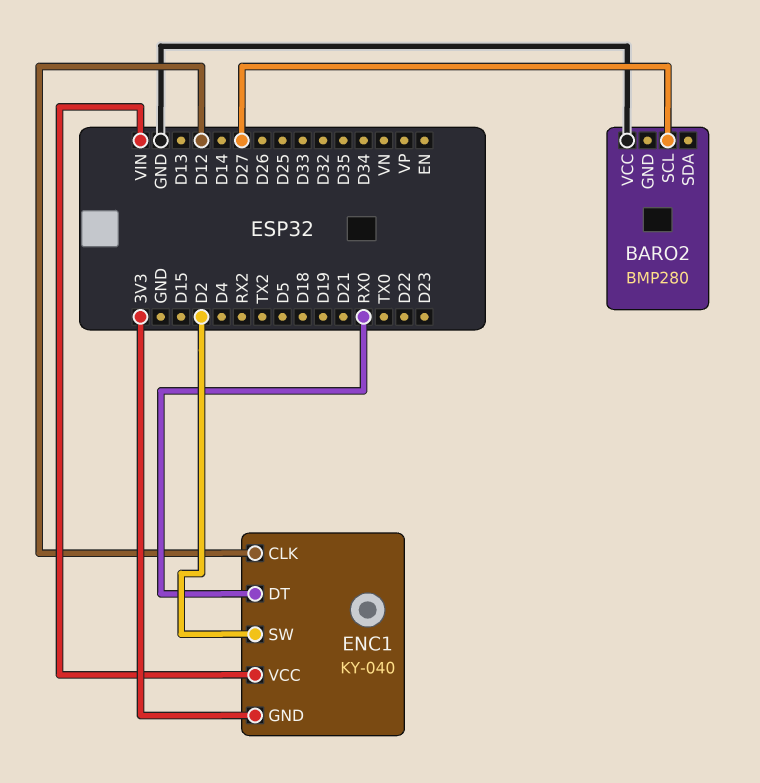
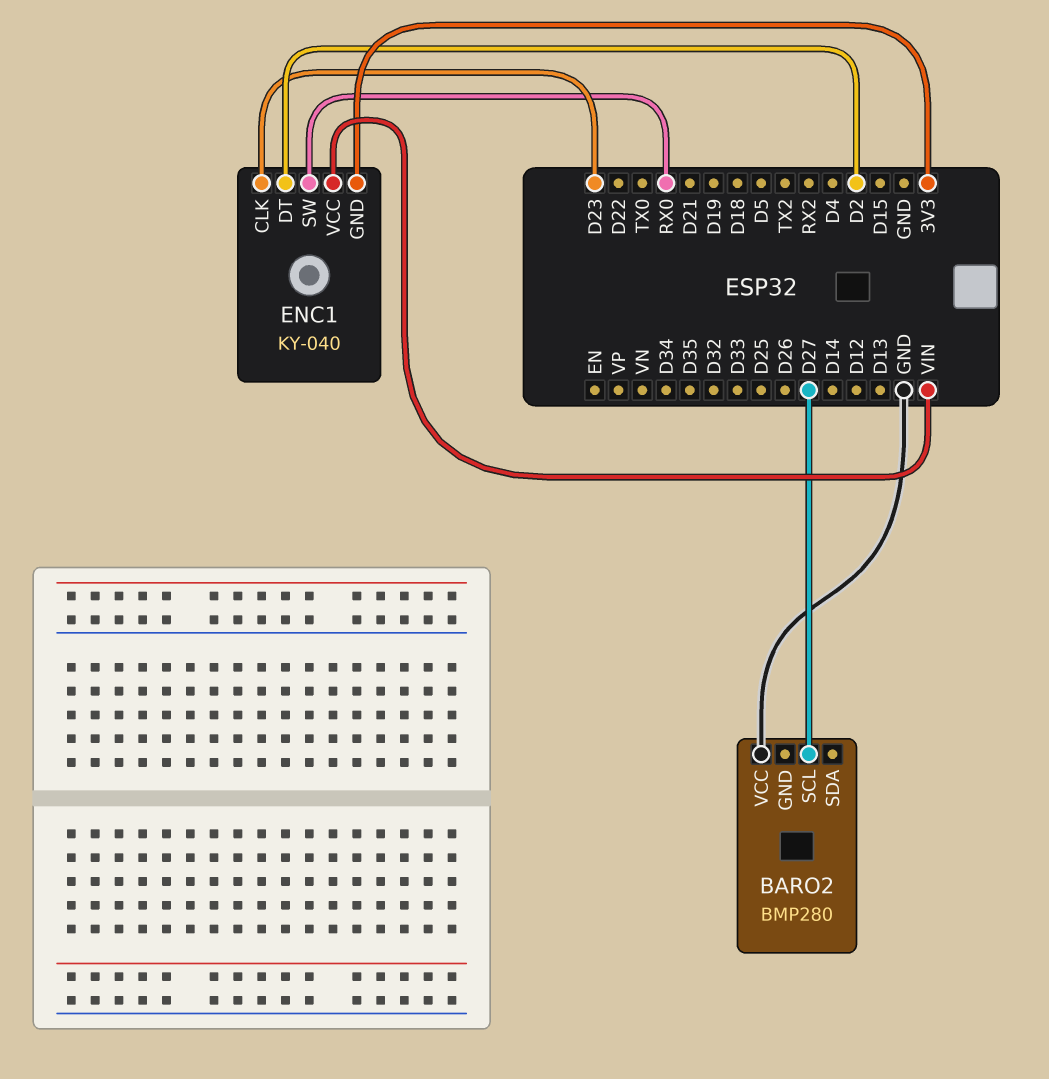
ENC1 pin CLK: D12 -> D23
ENC1 pin DT: RX0 -> D2
ENC1 pin SW: D2 -> RX0

